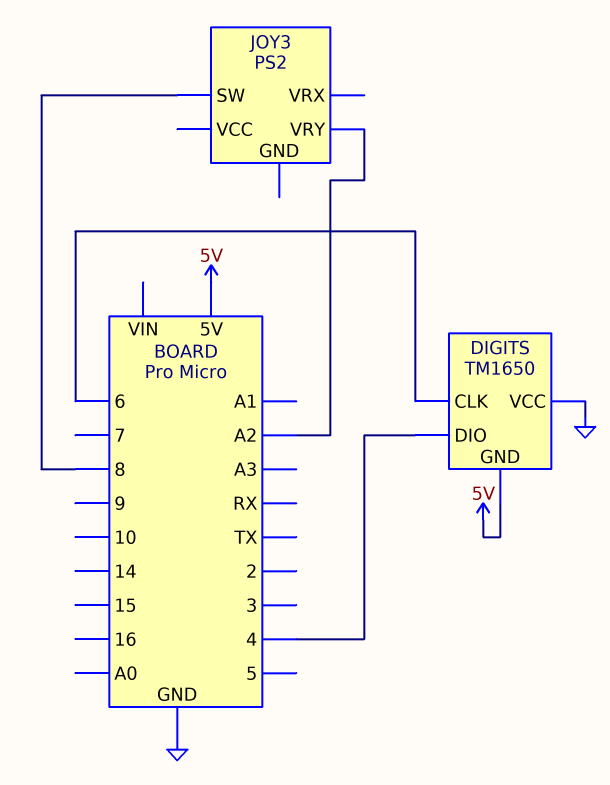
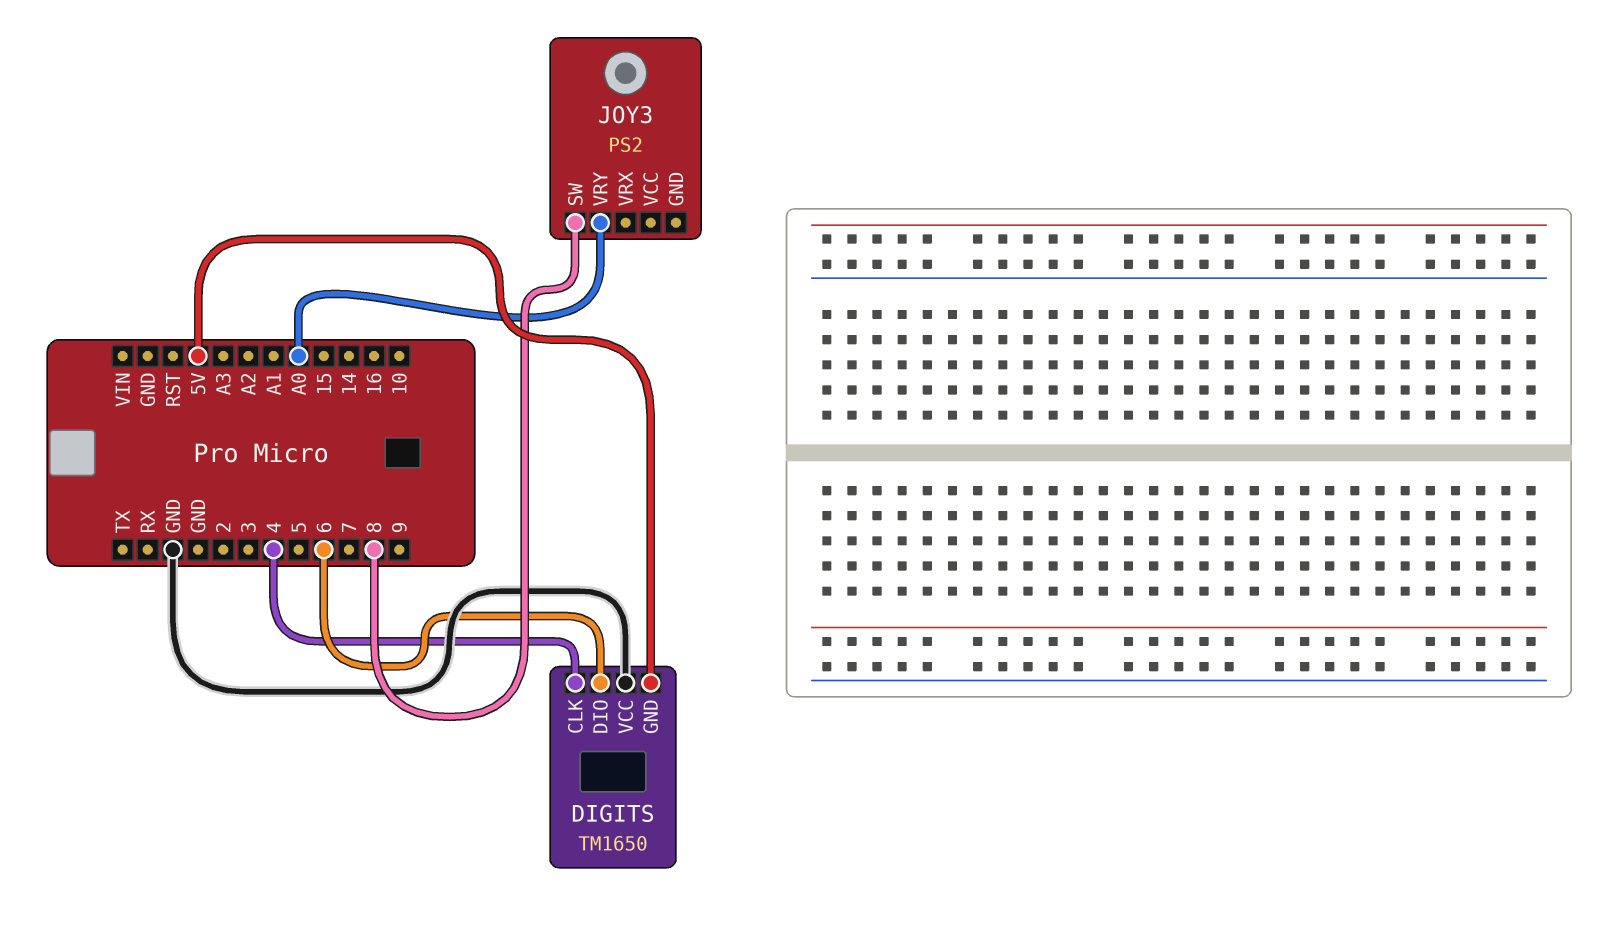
DIGITS pin CLK: 6 -> 4
DIGITS pin DIO: 4 -> 6
JOY3 pin VRY: A2 -> A0

